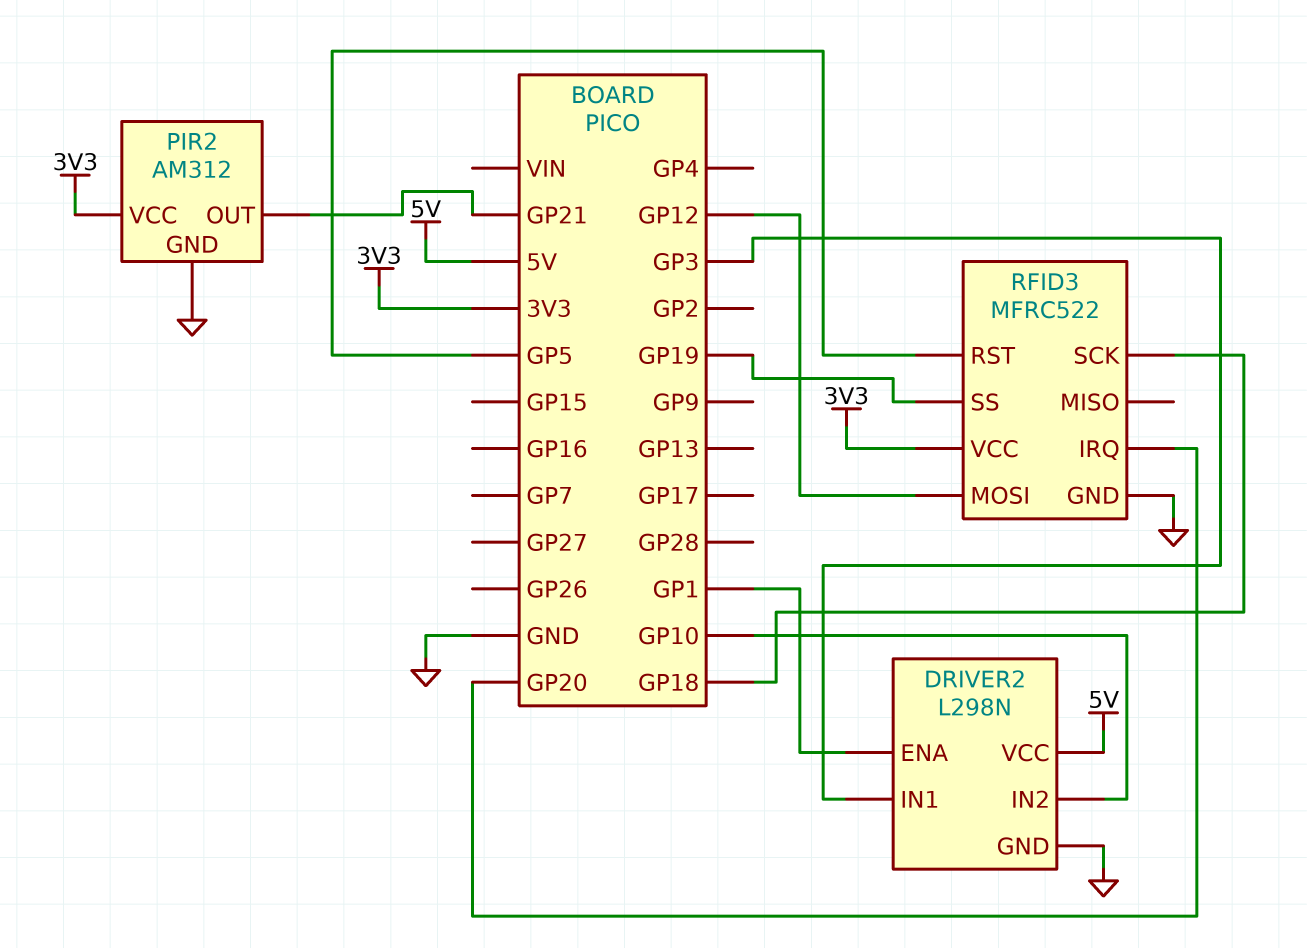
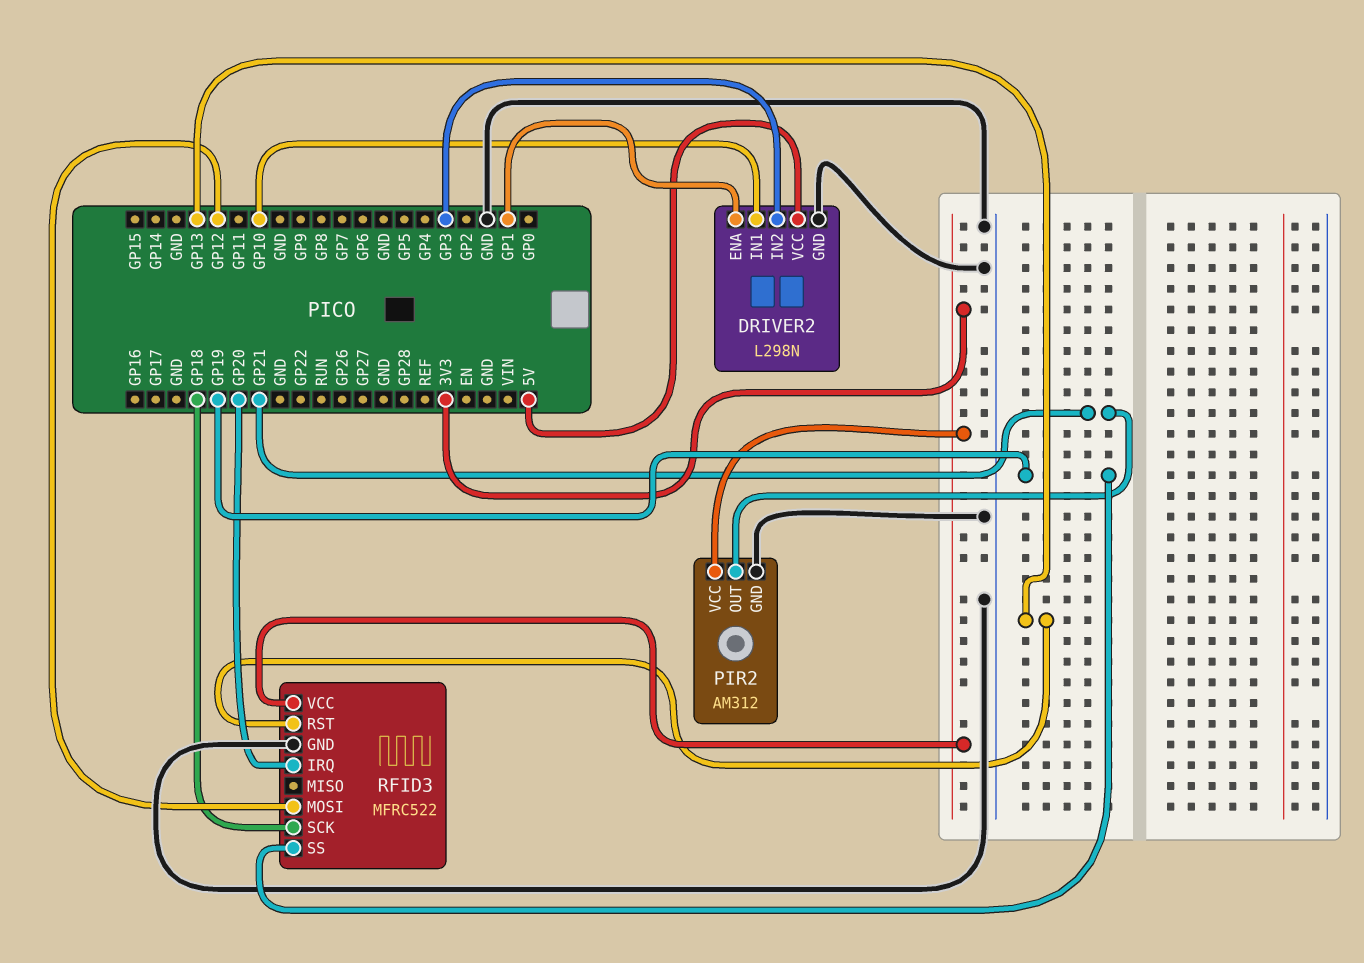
DRIVER2 pin IN1: GP3 -> GP10
DRIVER2 pin IN2: GP10 -> GP3
RFID3 pin RST: GP5 -> GP13

